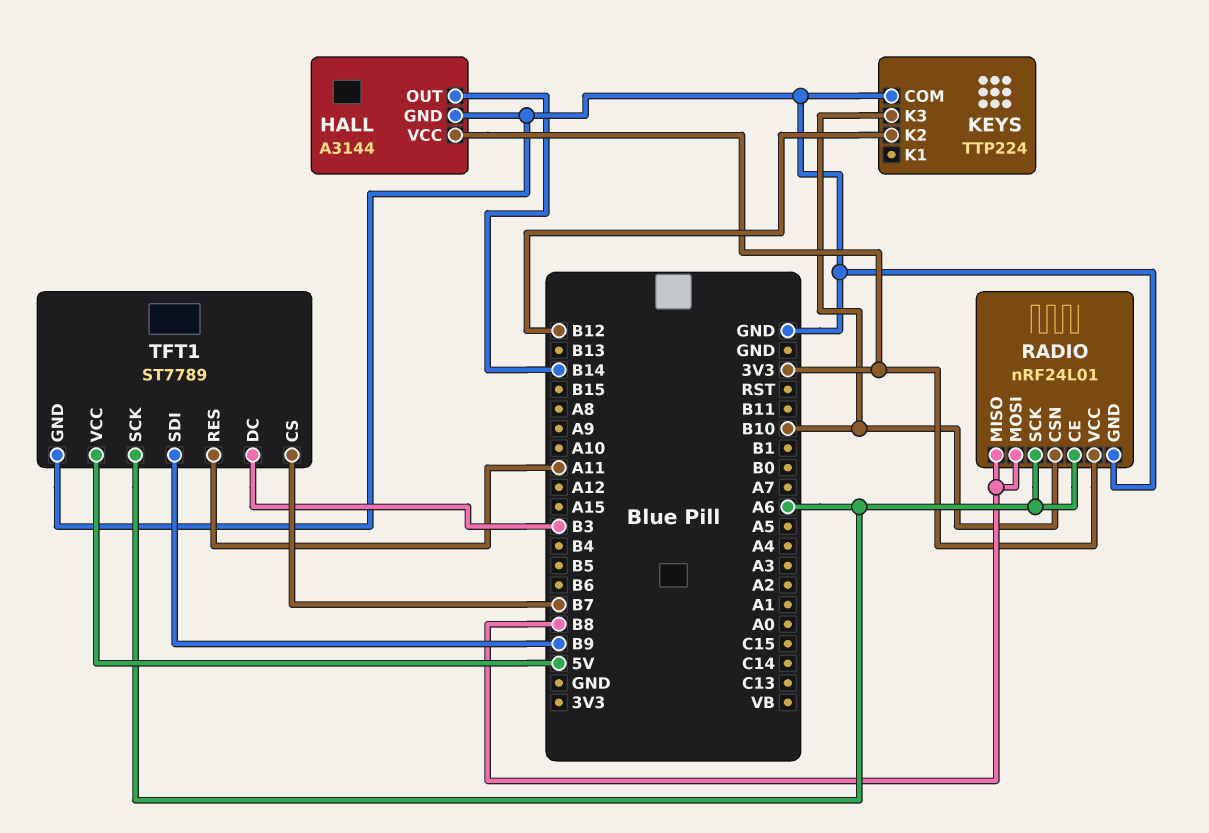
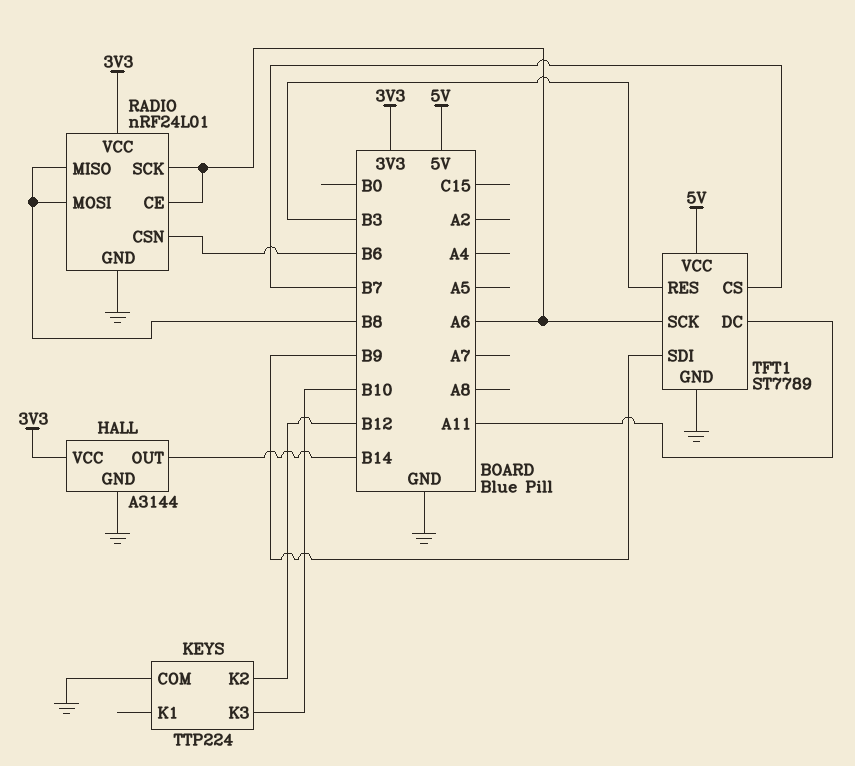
RADIO pin CSN: B10 -> B6
TFT1 pin DC: B3 -> A11
TFT1 pin RES: A11 -> B3

